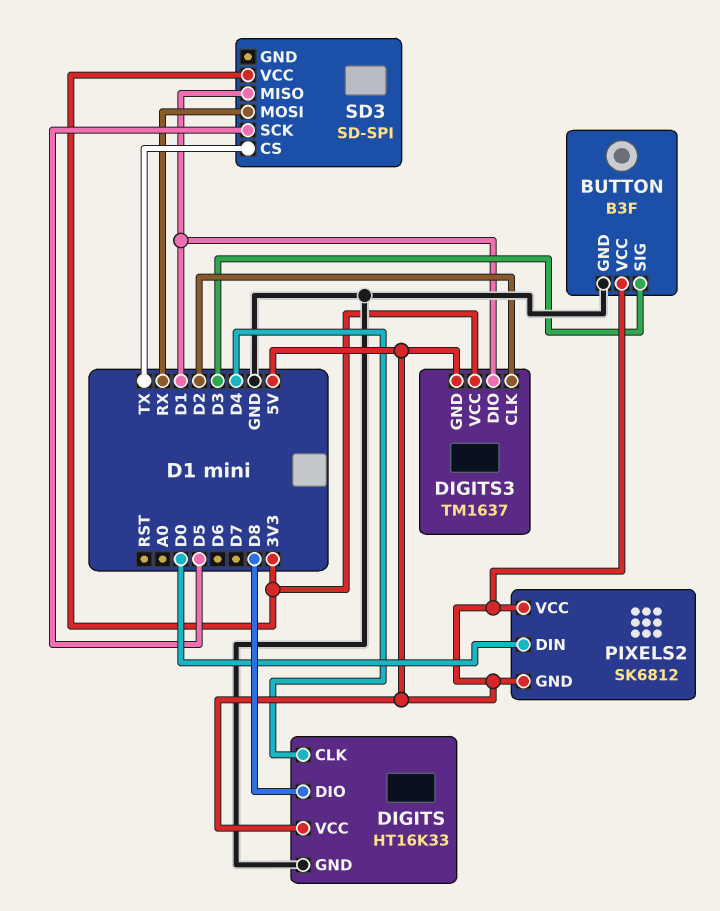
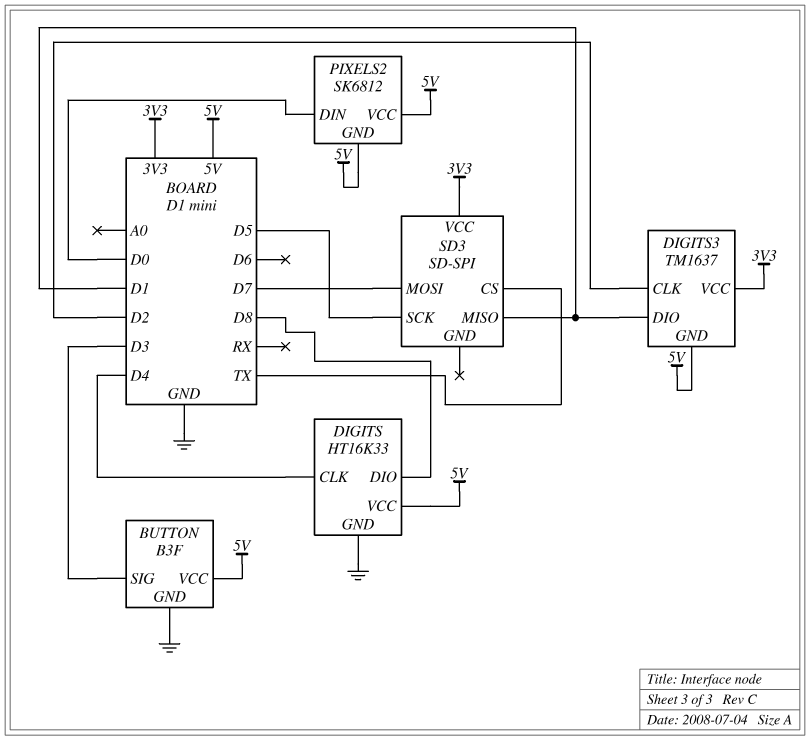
SD3 pin MOSI: RX -> D7

